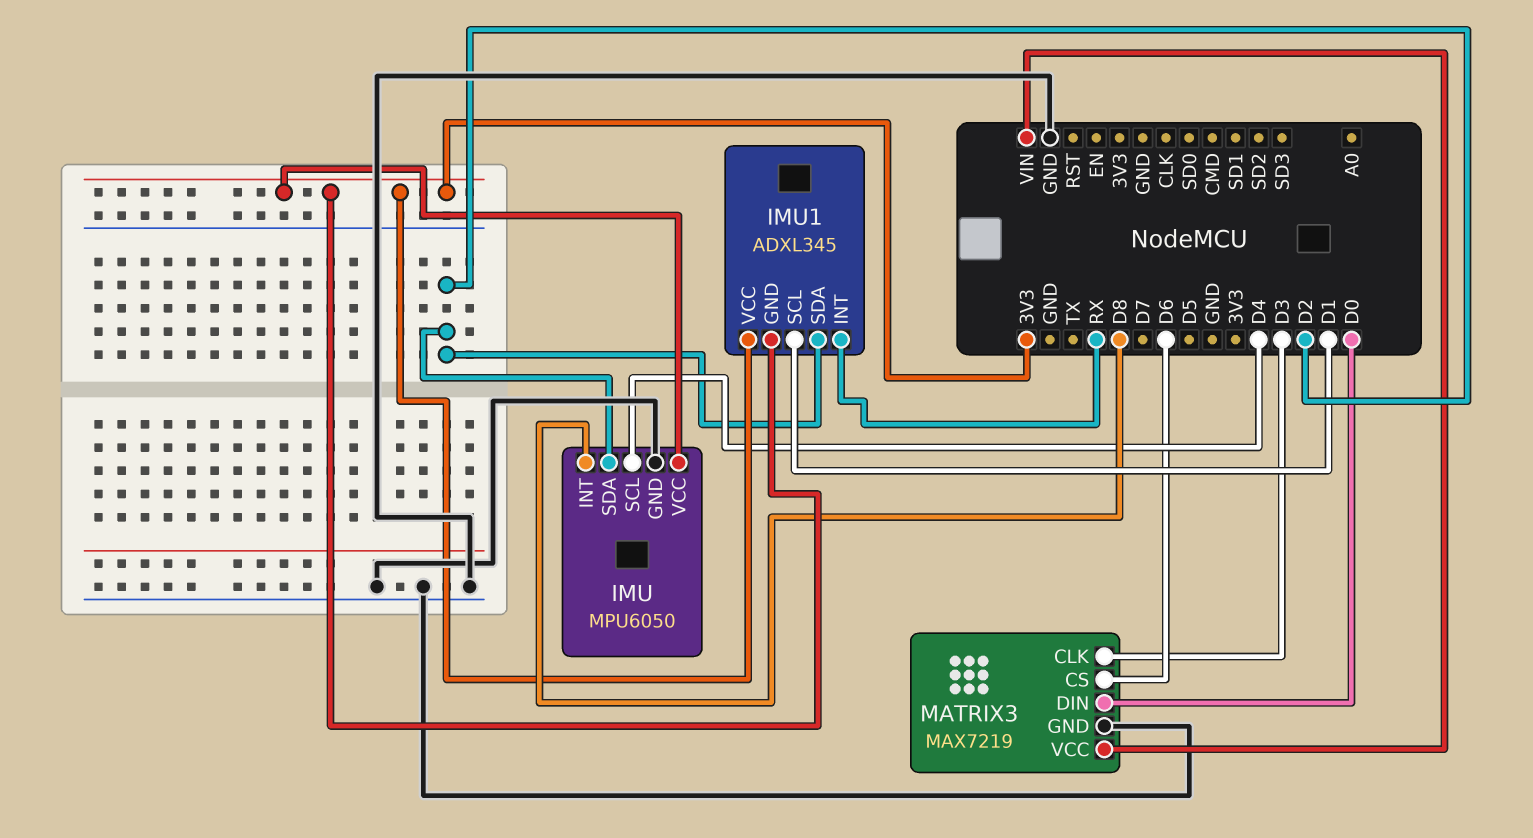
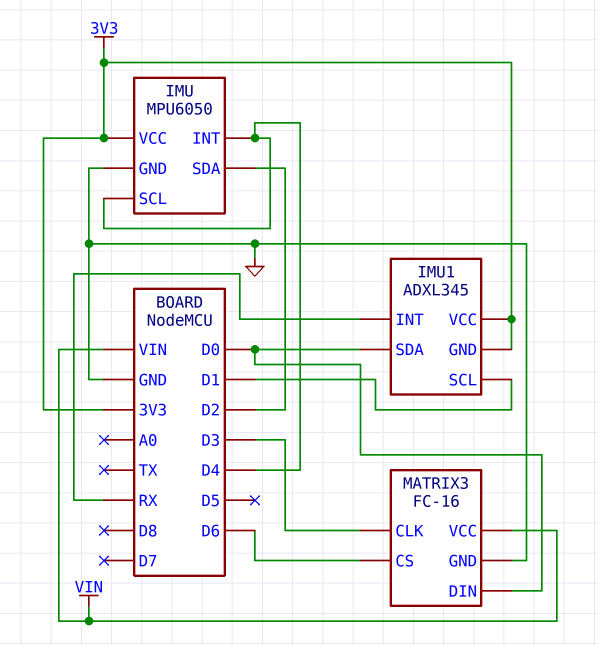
IMU pin INT: D8 -> D4
IMU1 pin SDA: D2 -> D0
MATRIX3: MAX7219 -> FC-16

